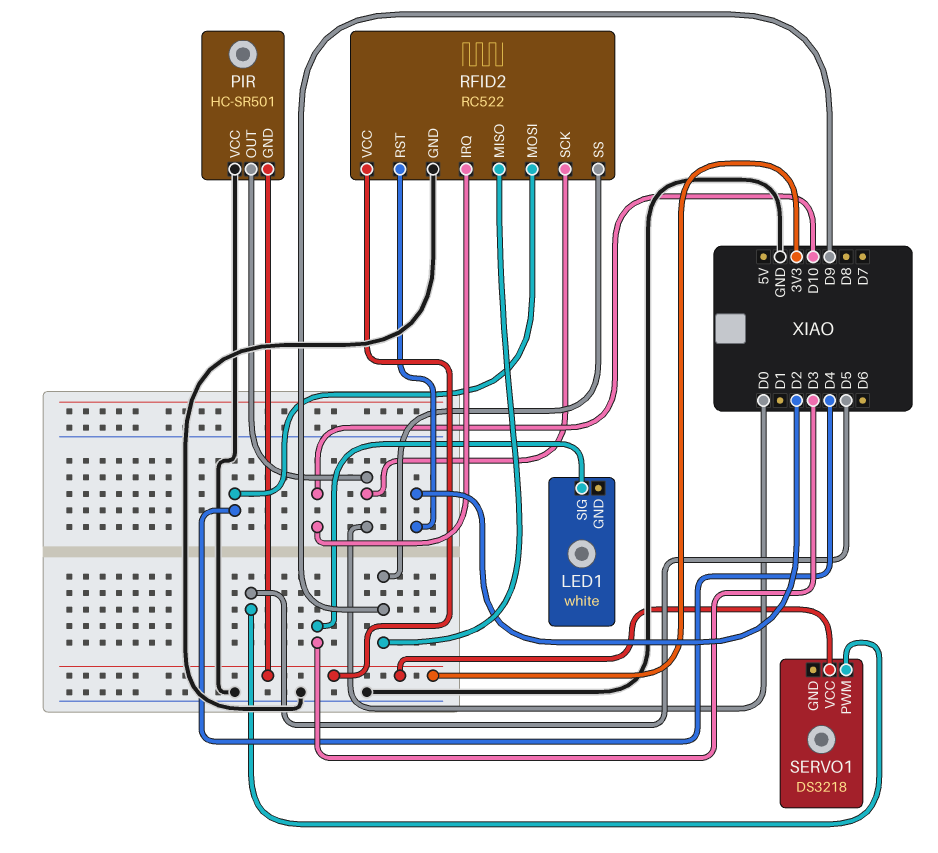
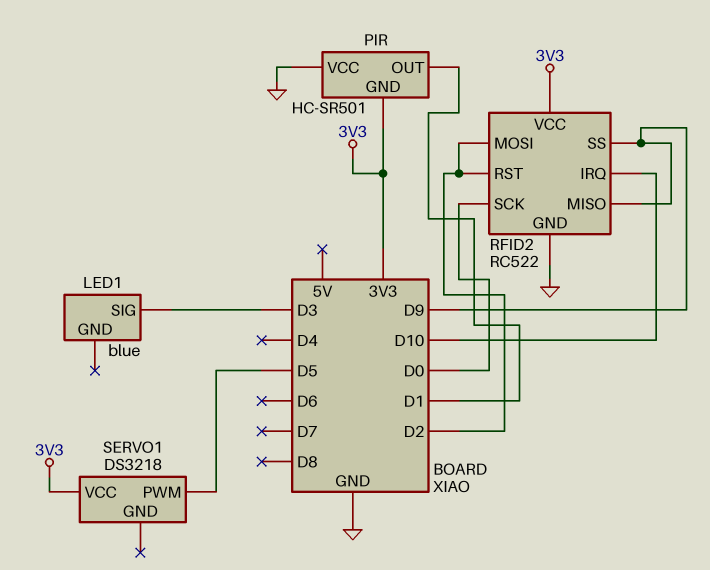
LED1: white -> blue
PIR pin OUT: D0 -> D1
RFID2 pin MOSI: D4 -> D2

